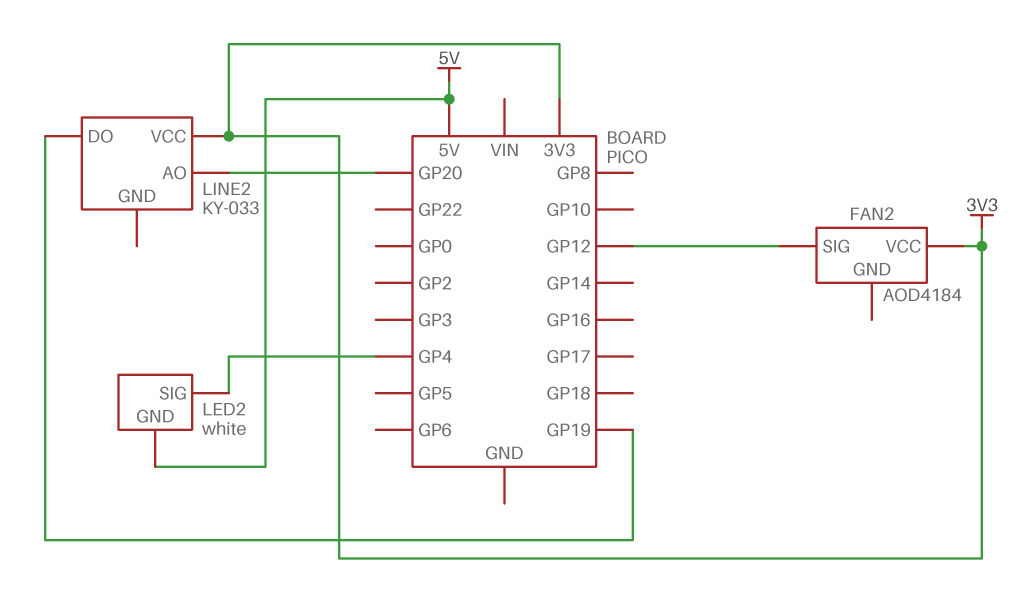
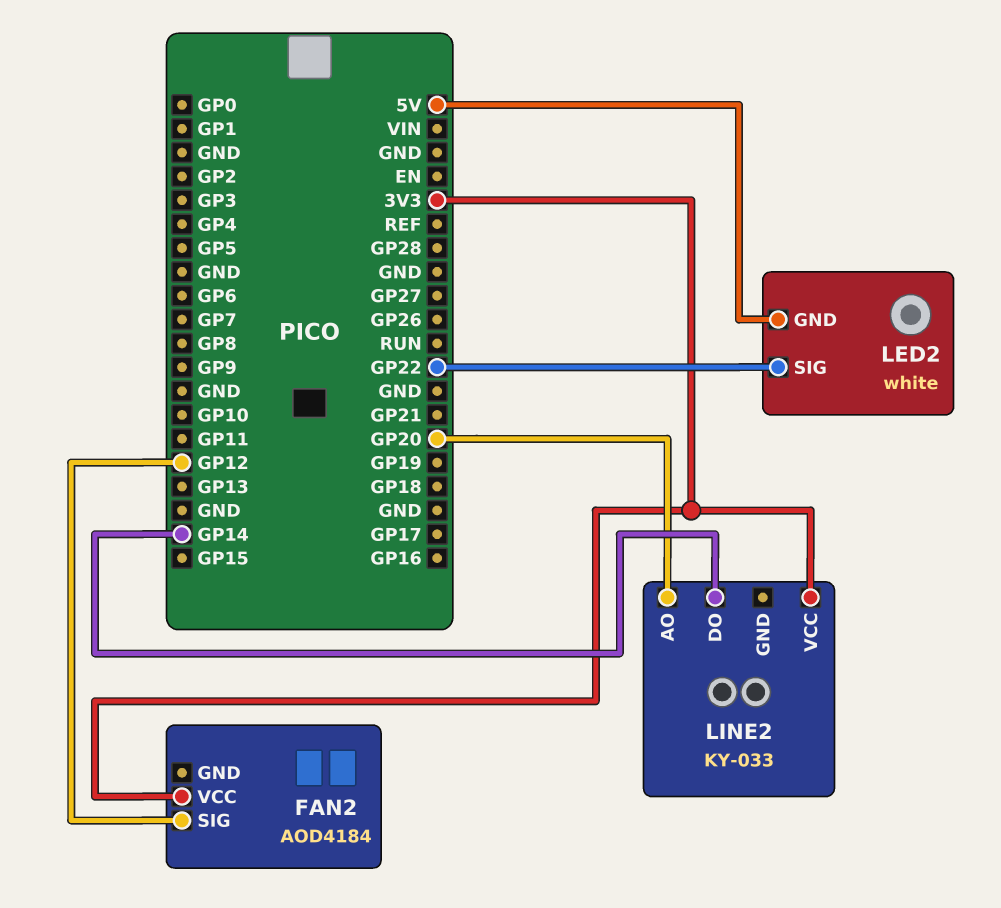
LED2 pin SIG: GP4 -> GP22
LINE2 pin DO: GP19 -> GP14

